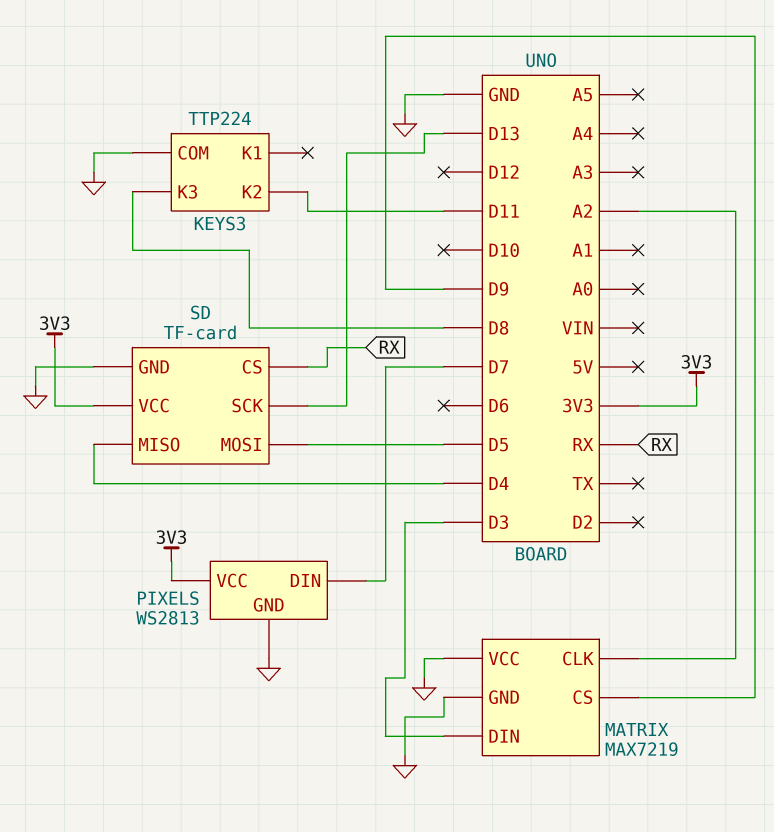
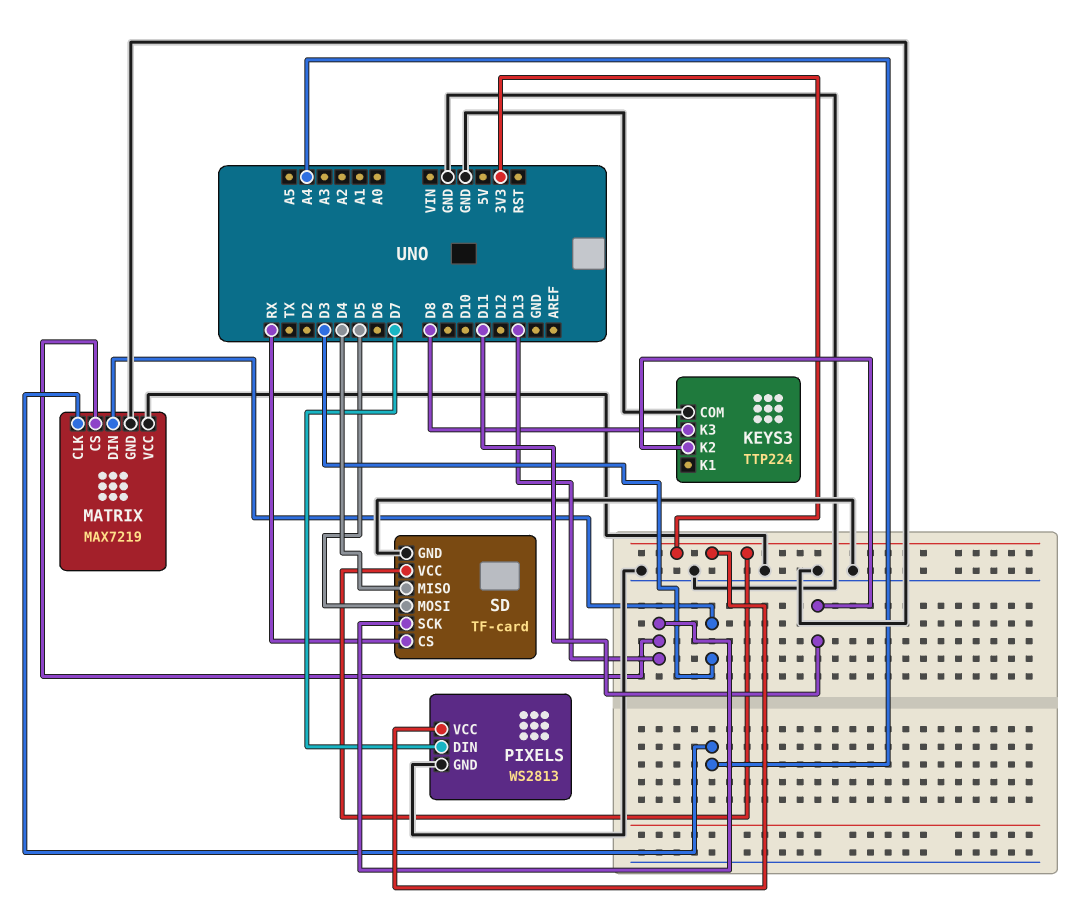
MATRIX pin CLK: A2 -> A4
MATRIX pin CS: D9 -> D13

